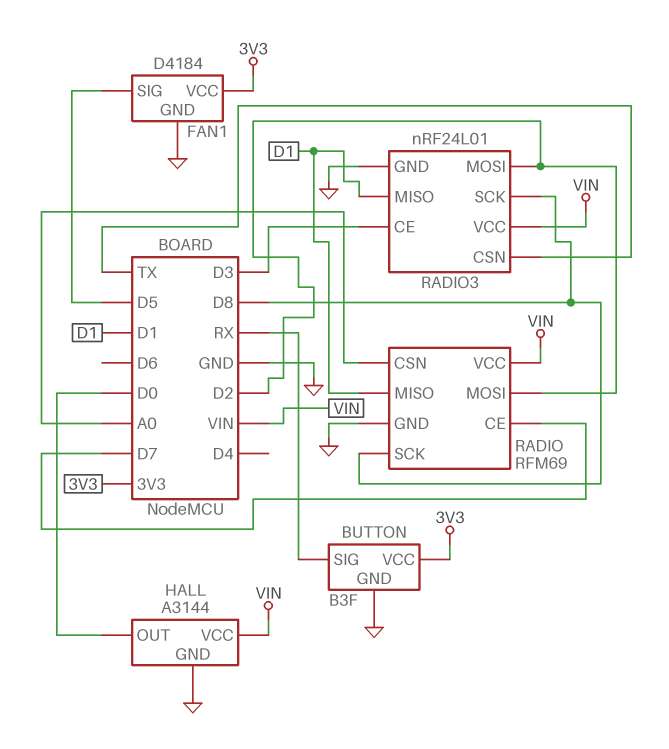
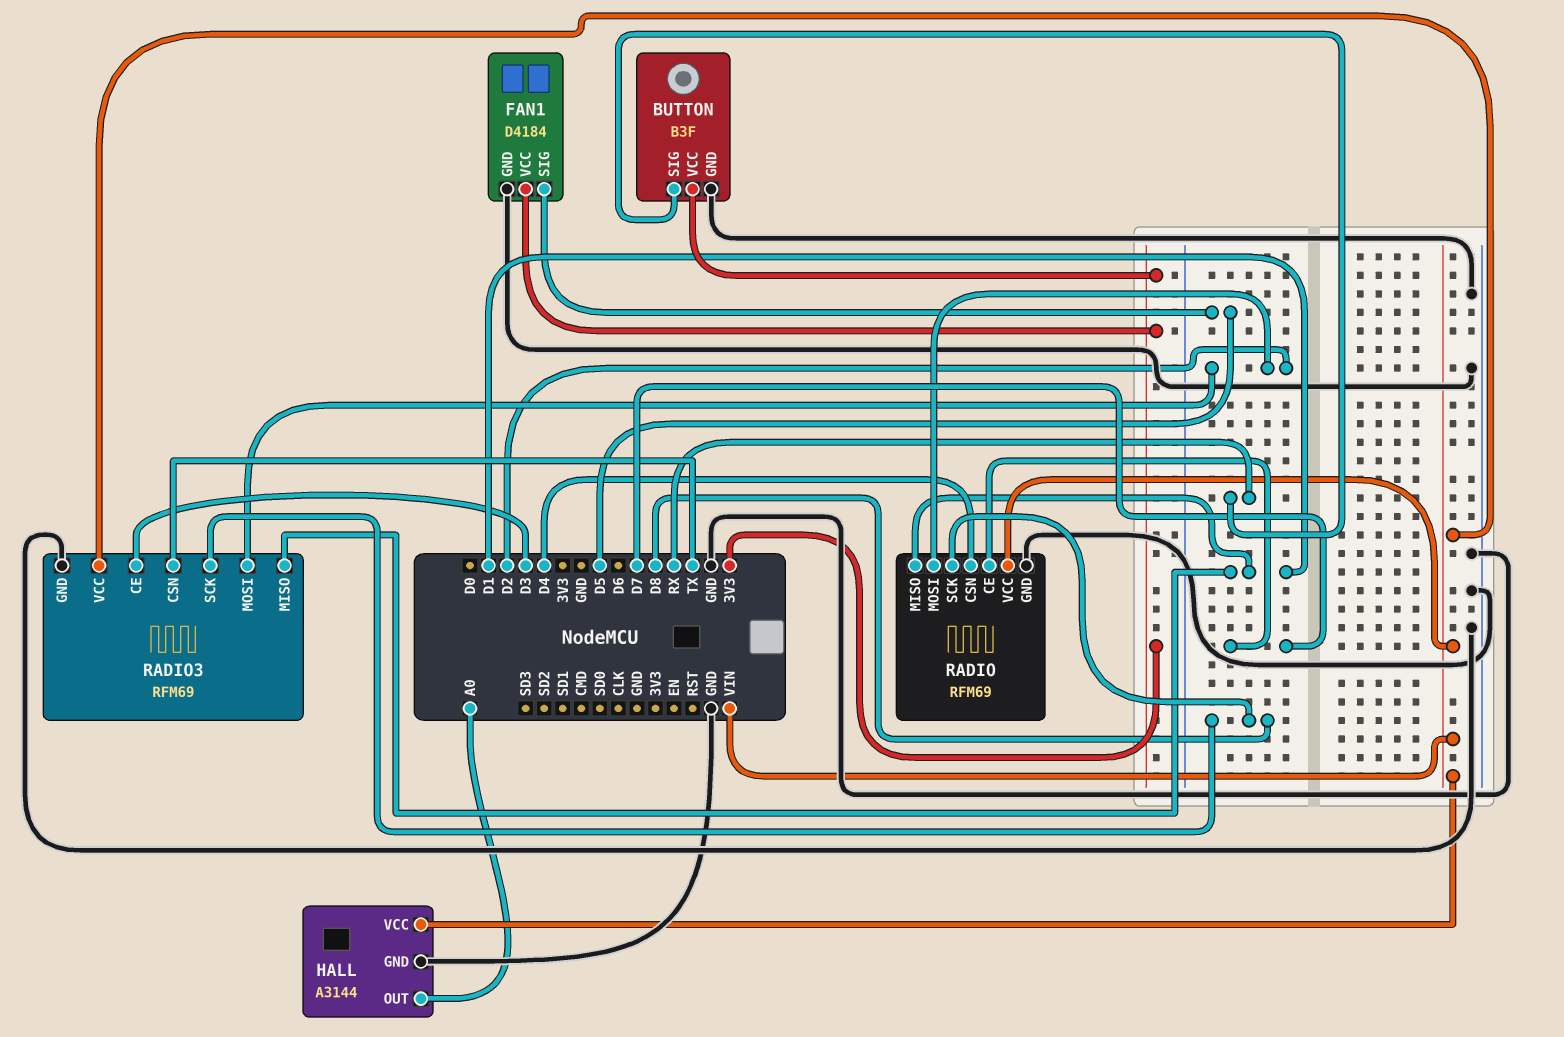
HALL pin OUT: D0 -> A0
RADIO pin CSN: A0 -> D4
RADIO3: nRF24L01 -> RFM69

